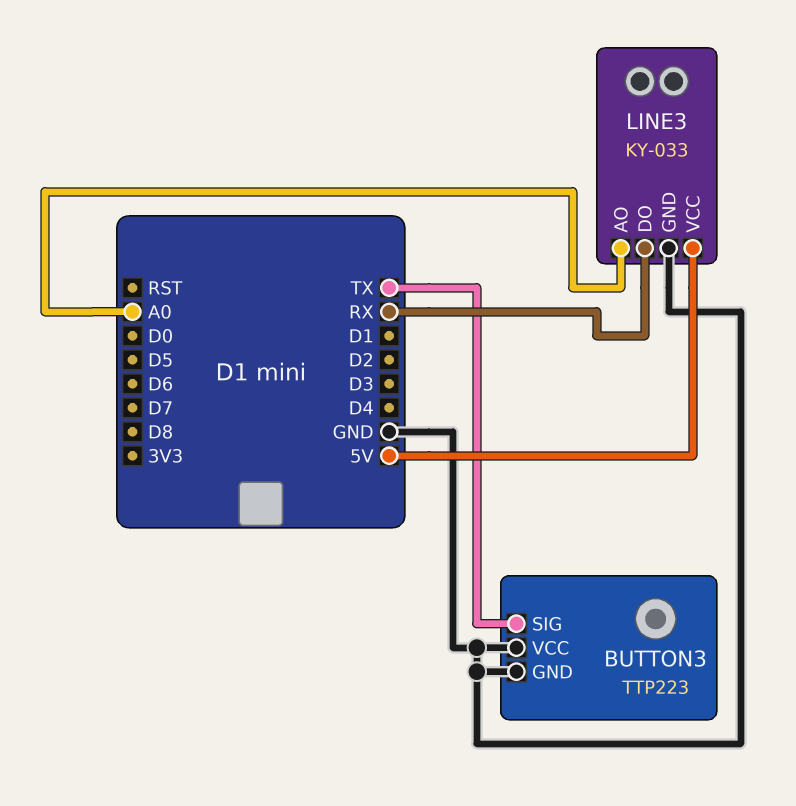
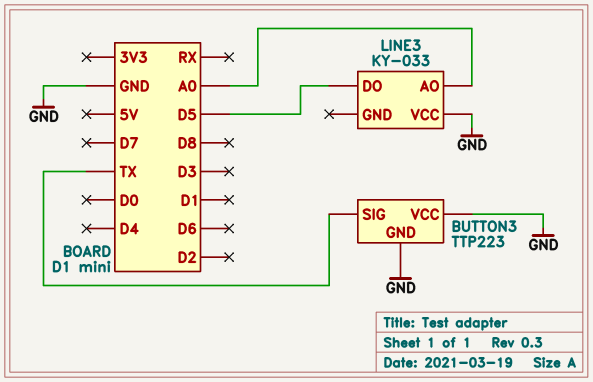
LINE3 pin DO: RX -> D5
LINE3 pin GND: GND -> none
LINE3 pin VCC: 5V -> GND

